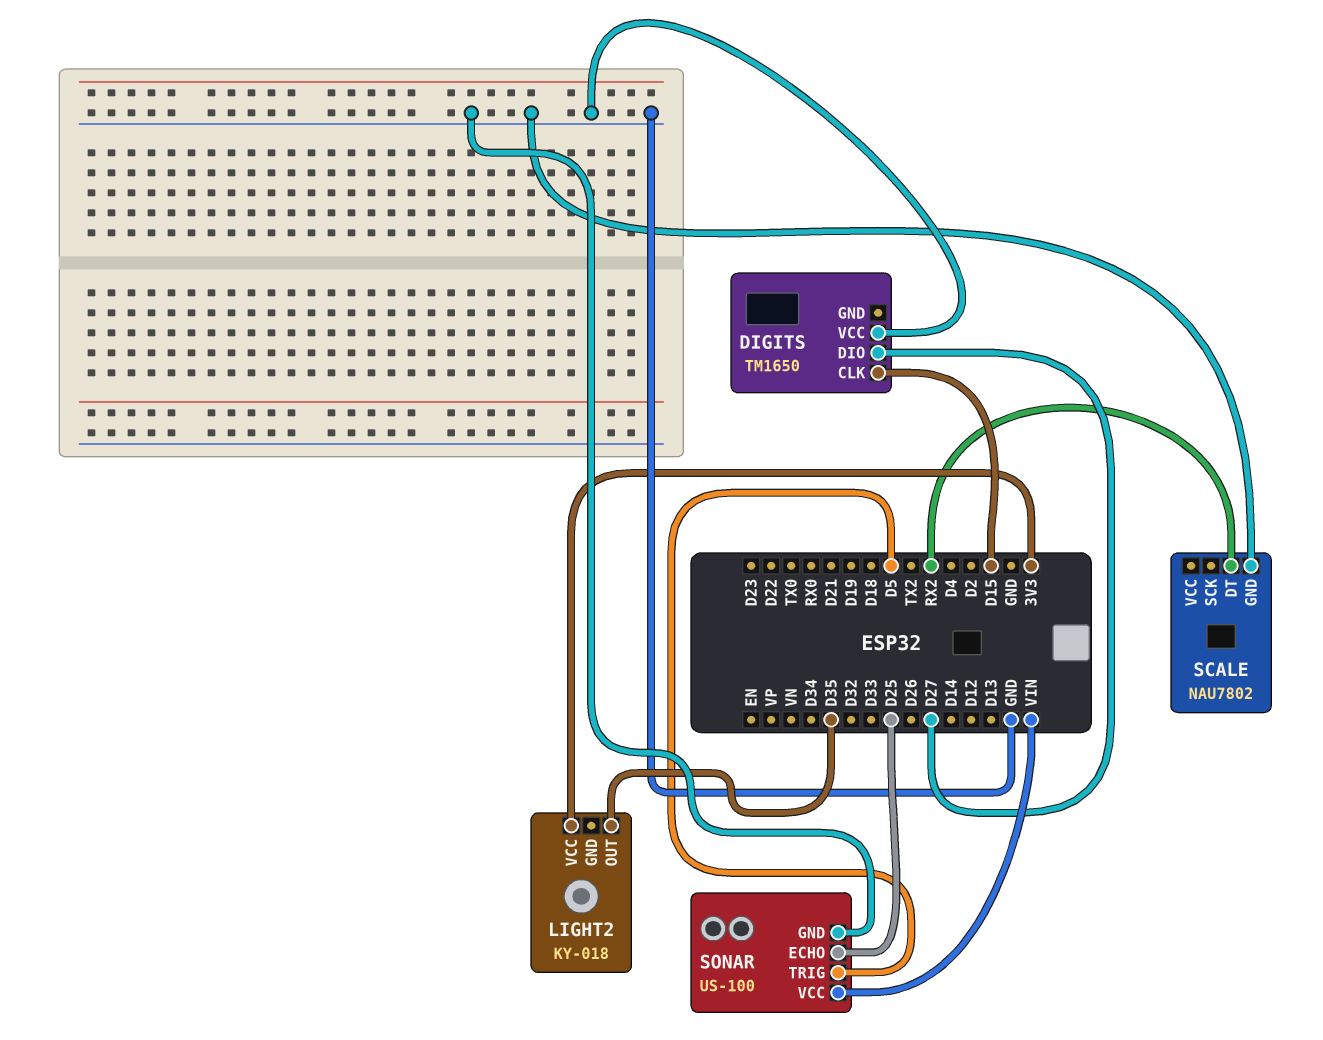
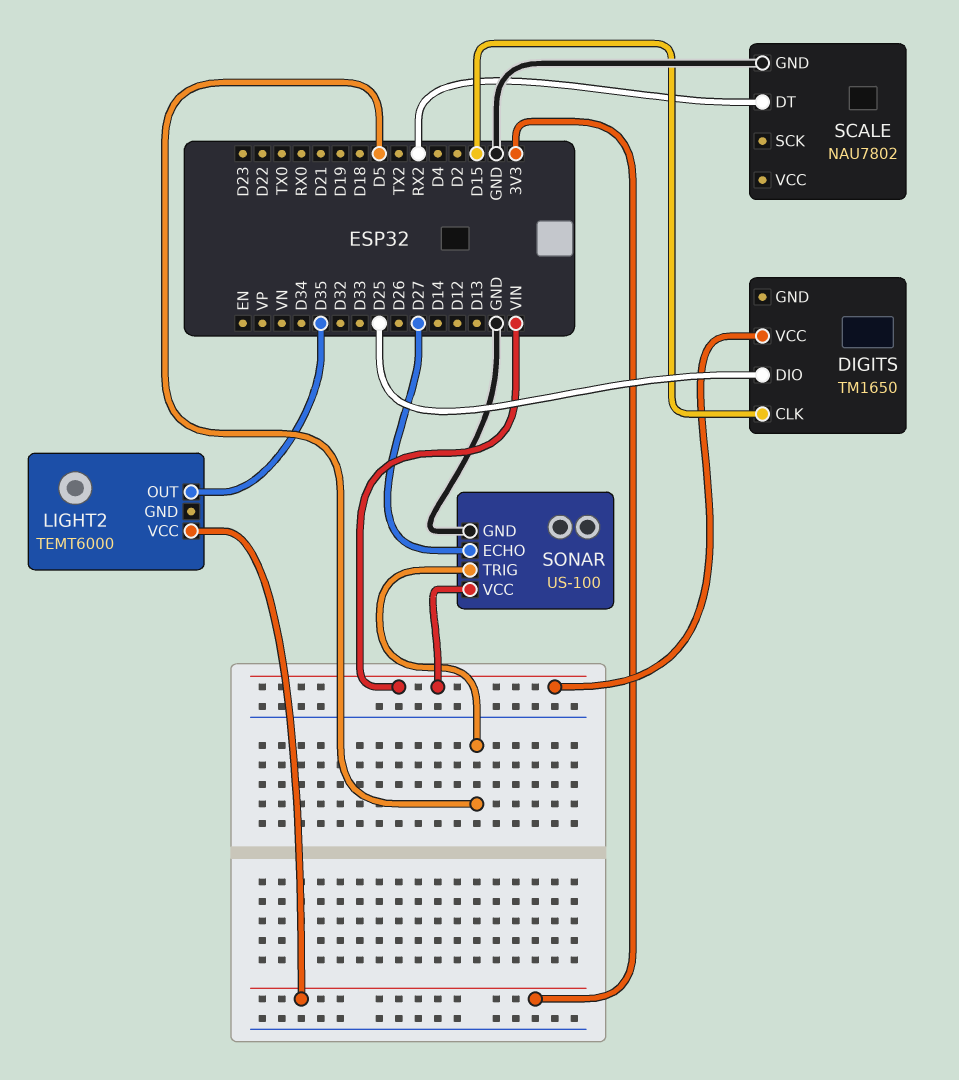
DIGITS pin DIO: D27 -> D25
DIGITS pin VCC: GND -> VIN
LIGHT2: KY-018 -> TEMT6000
SONAR pin ECHO: D25 -> D27

